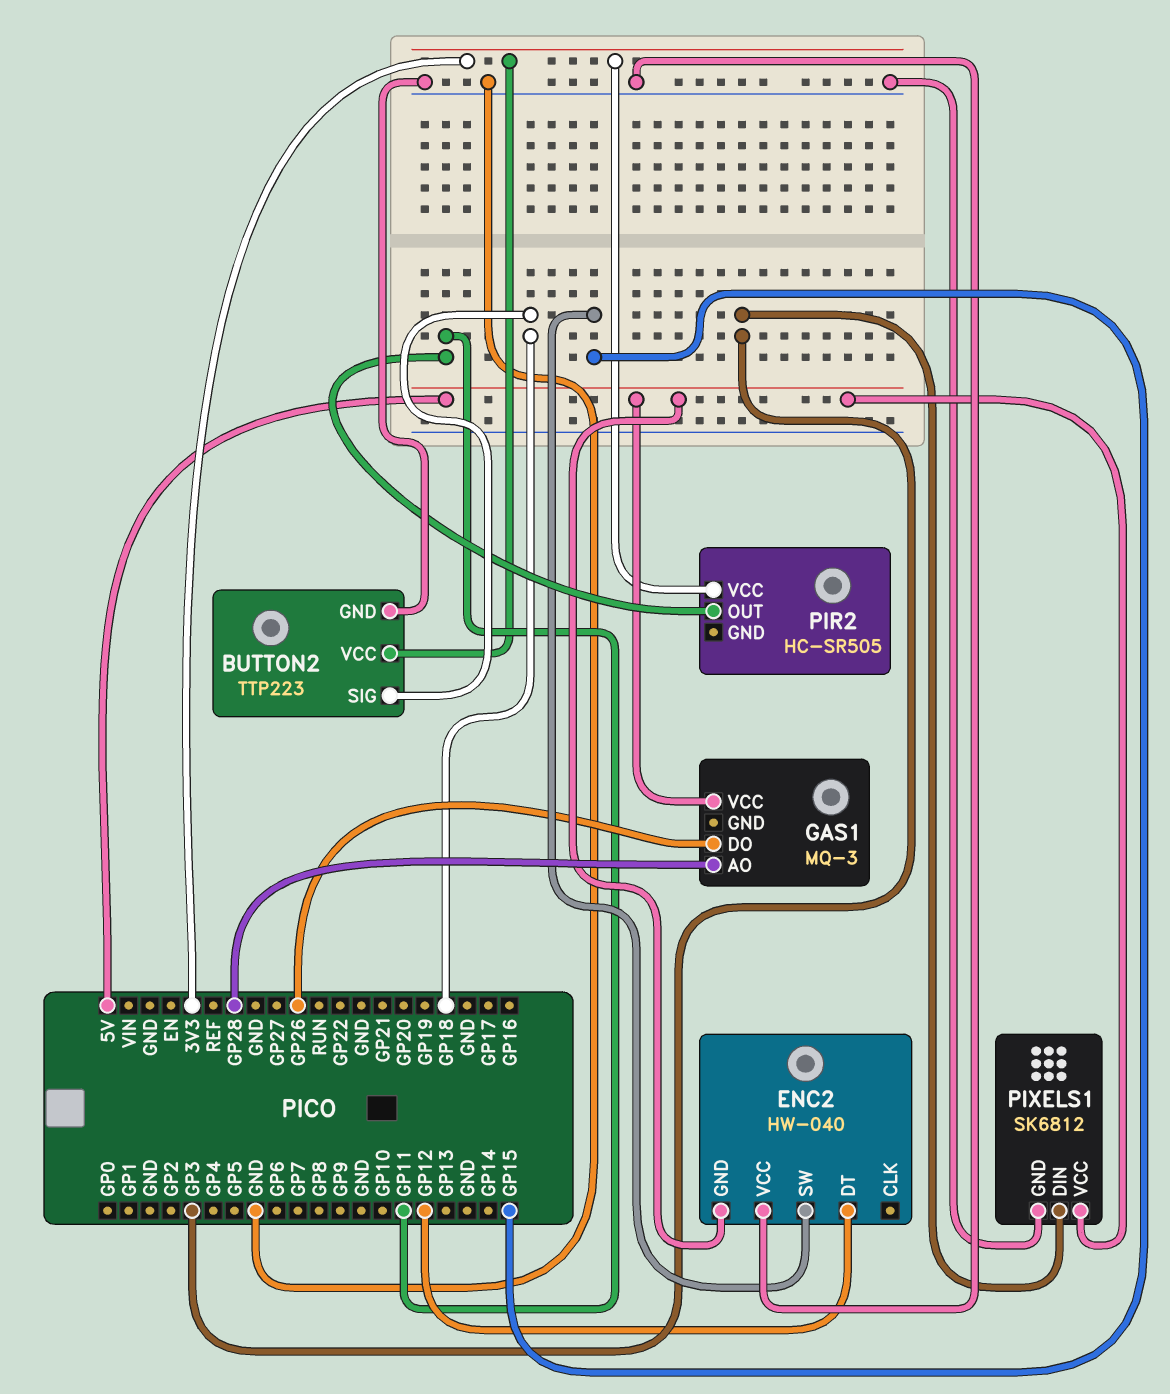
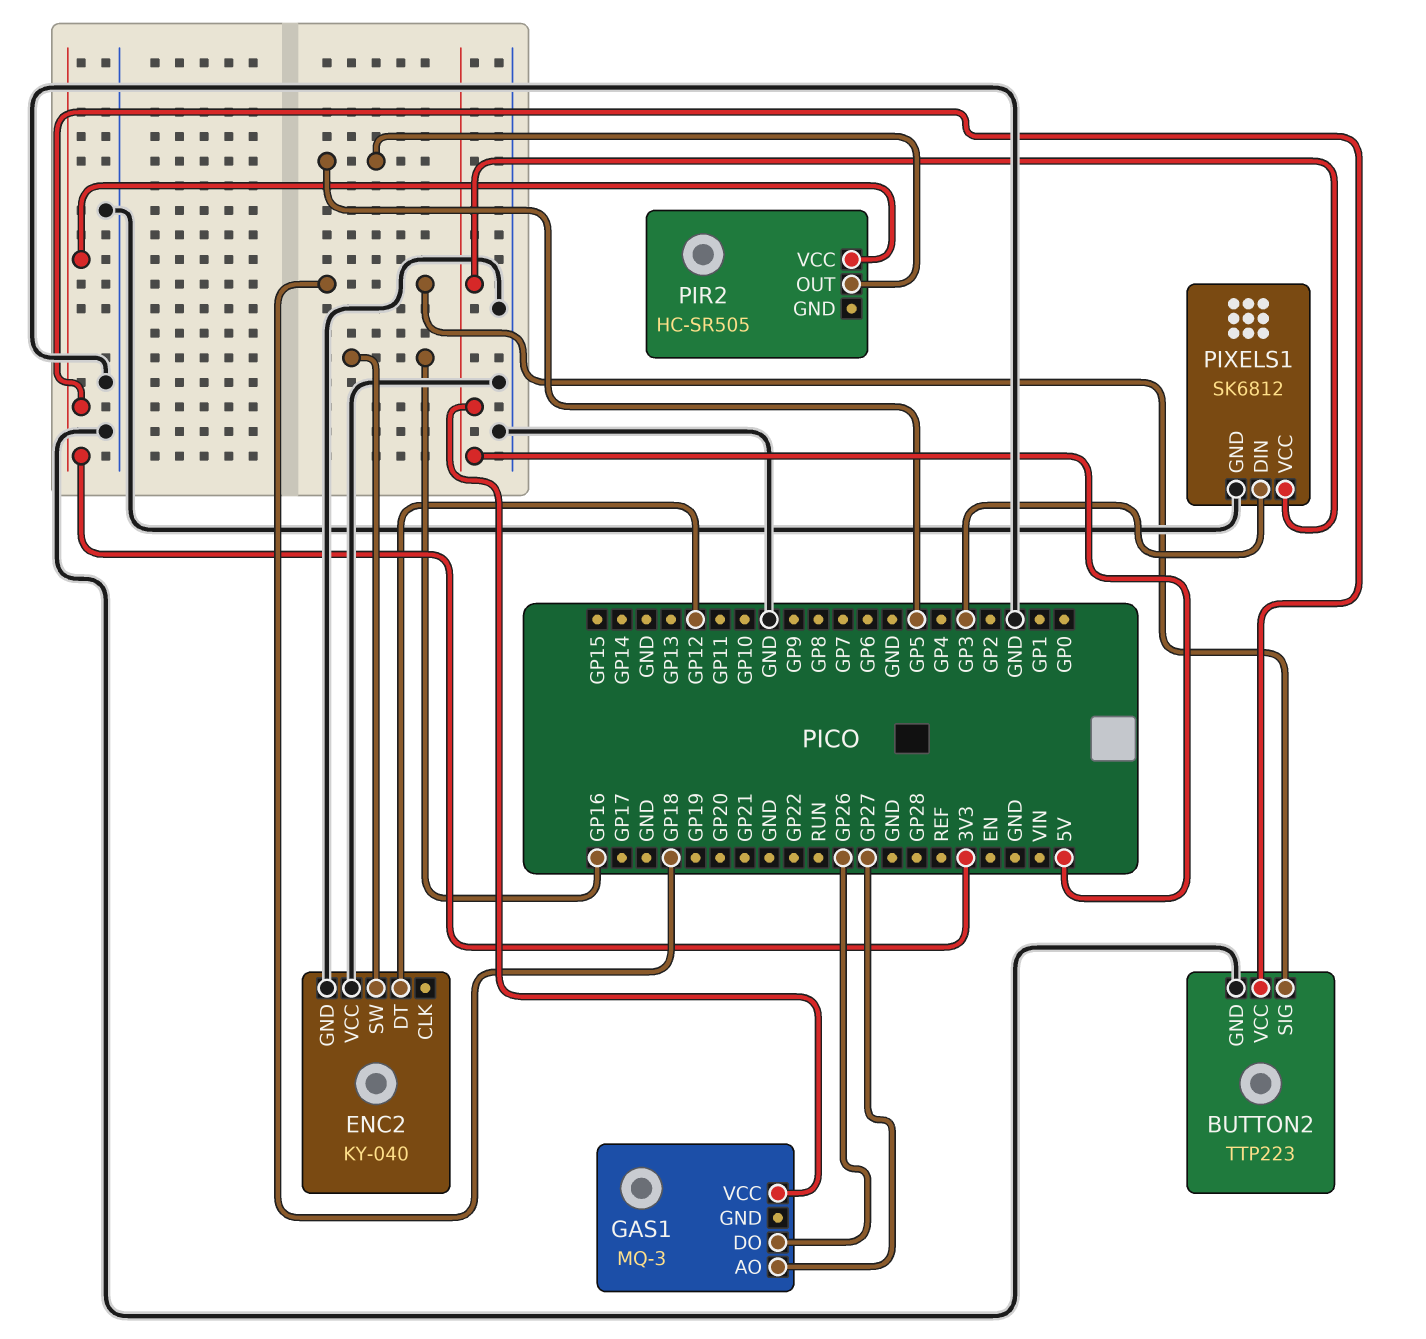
ENC2: HW-040 -> KY-040
ENC2 pin GND: 5V -> GND
ENC2 pin SW: GP15 -> GP16
GAS1 pin AO: GP28 -> GP27
PIR2 pin OUT: GP11 -> GP5

